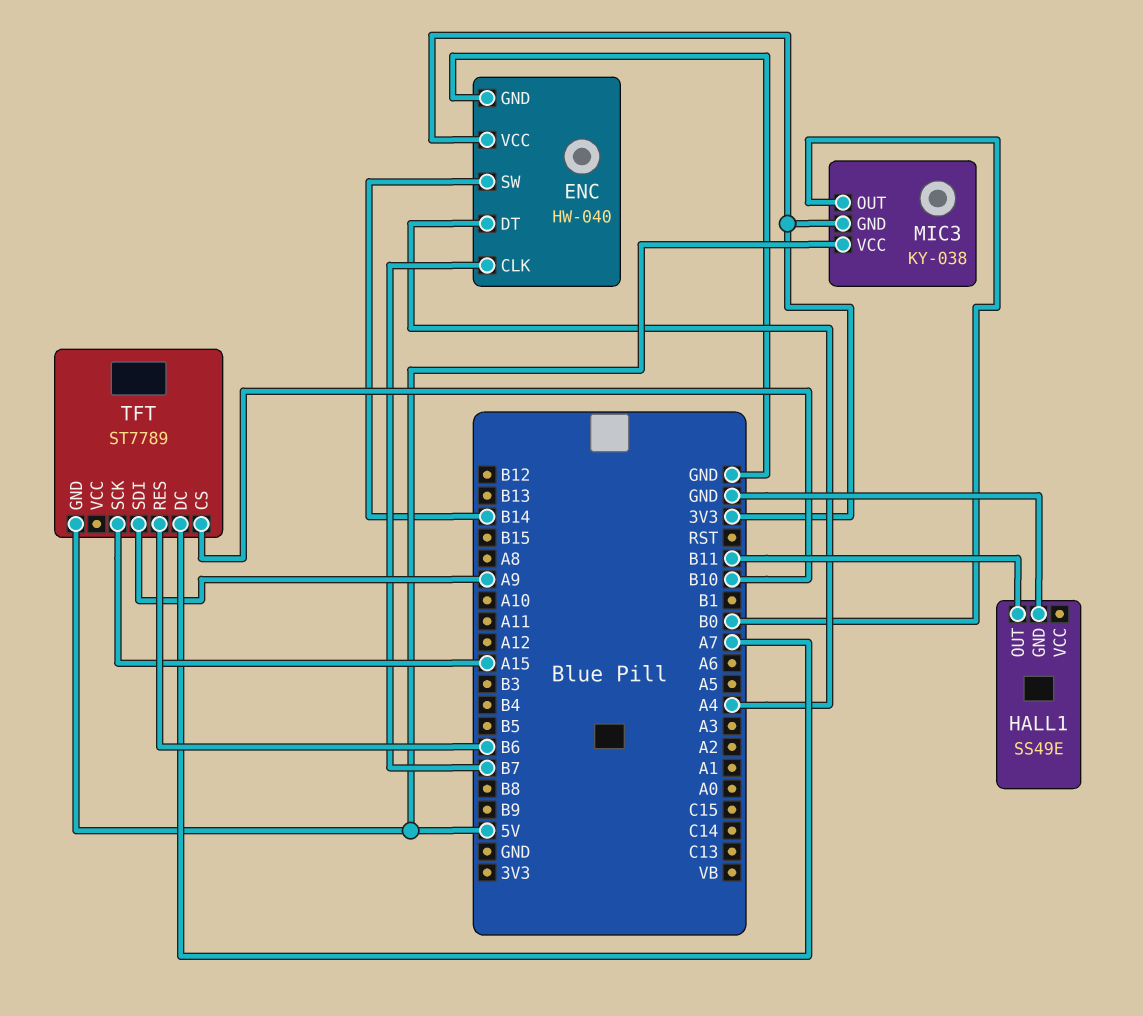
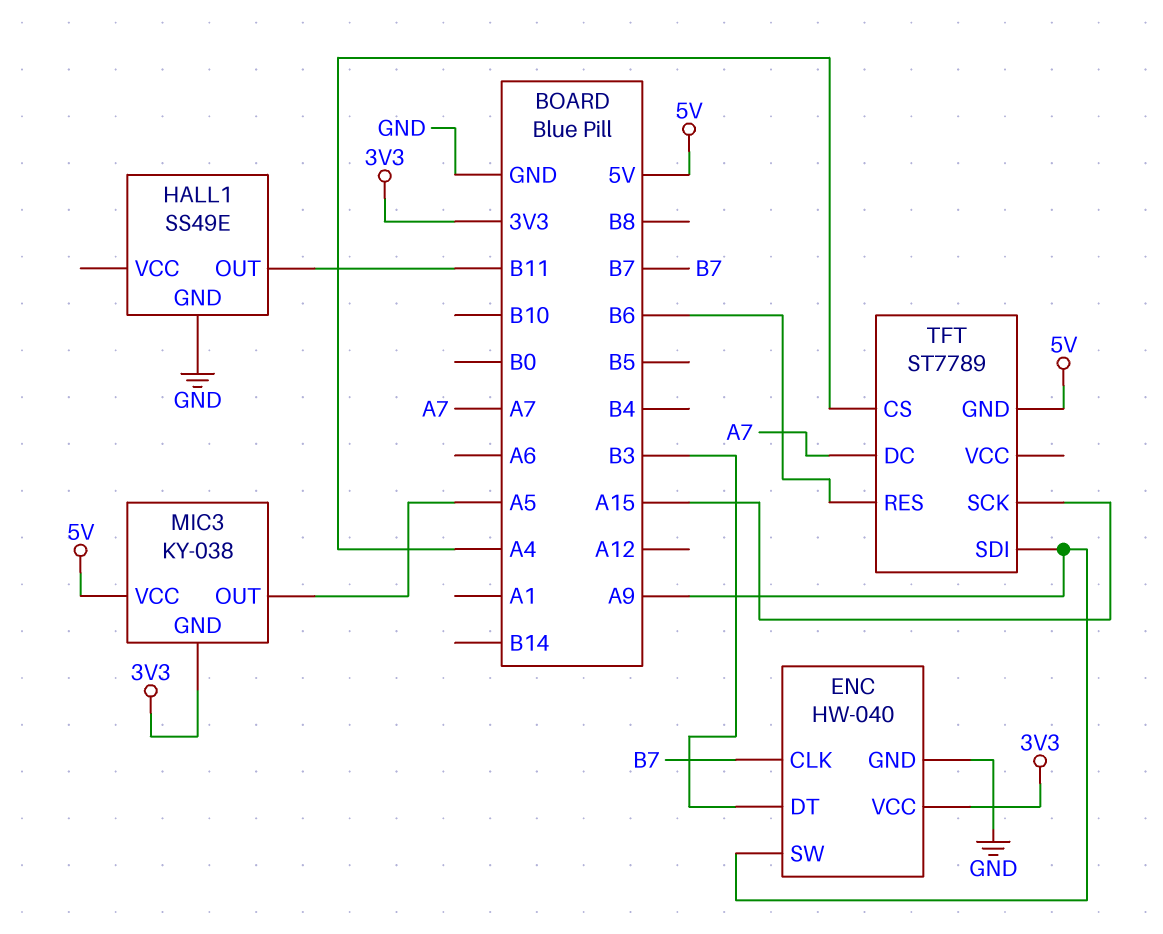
ENC pin DT: A4 -> B3
ENC pin SW: B14 -> A9
MIC3 pin OUT: B0 -> A5
TFT pin CS: B10 -> A4

